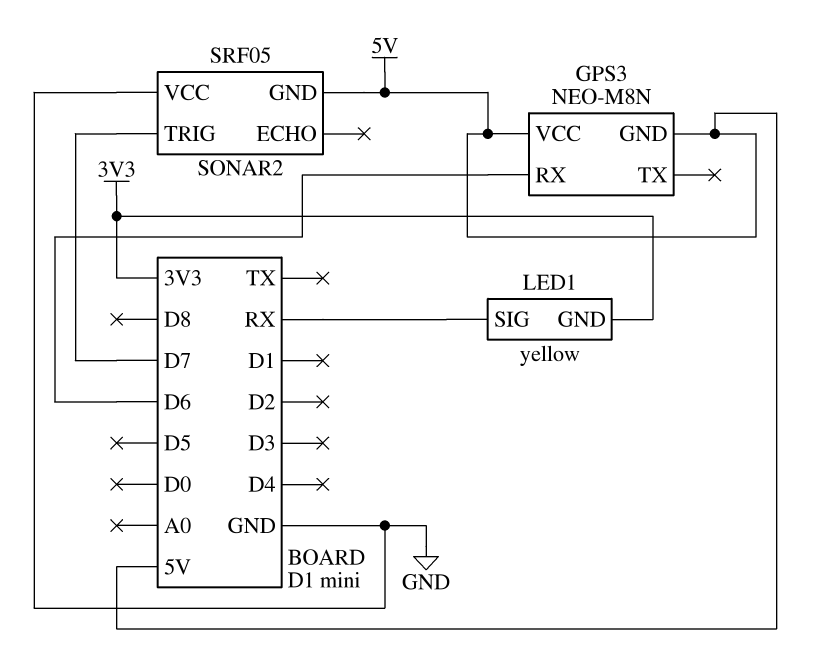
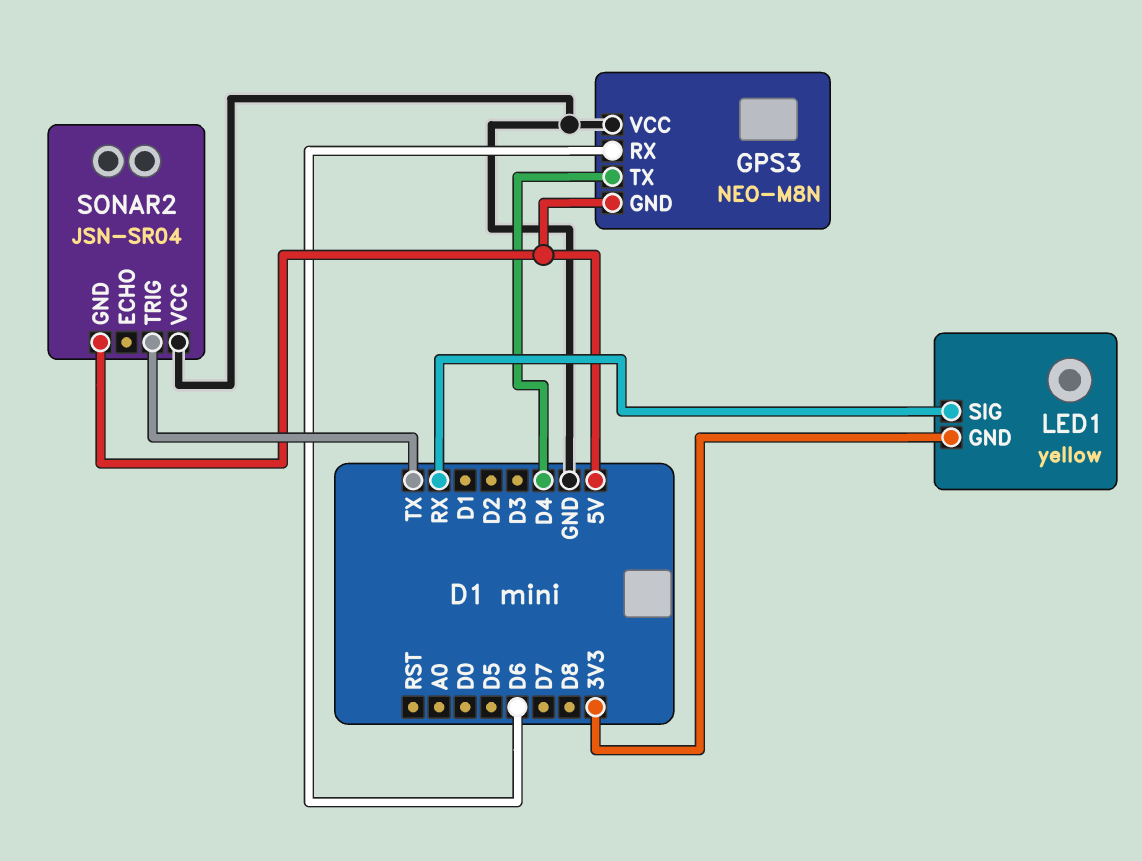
GPS3 pin TX: none -> D4
GPS3 pin VCC: 5V -> GND
SONAR2: SRF05 -> JSN-SR04
SONAR2 pin TRIG: D7 -> TX

